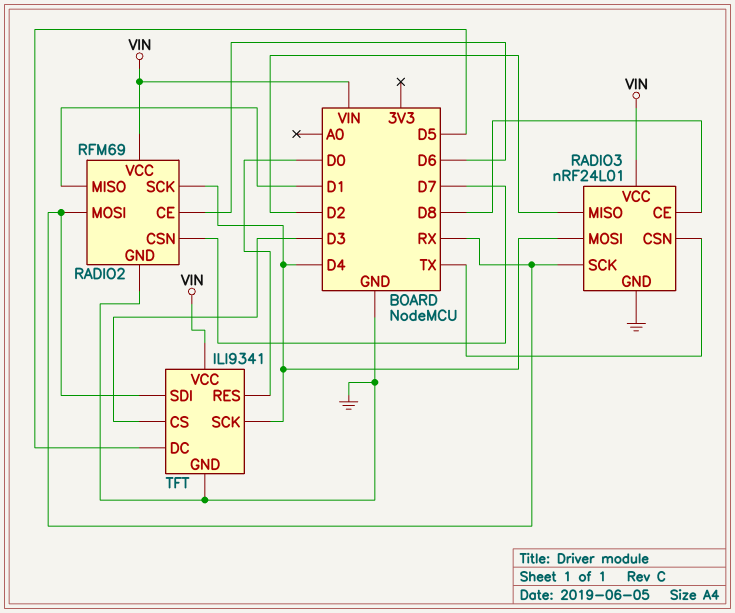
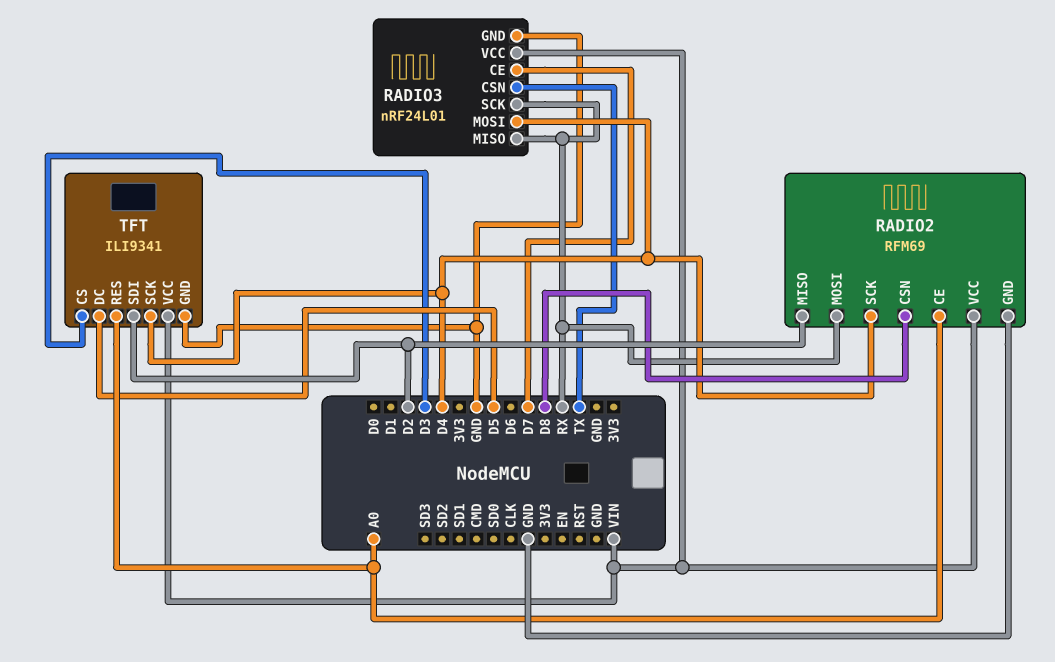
RADIO2 pin CE: D6 -> A0
RADIO2 pin CSN: D7 -> D8
RADIO2 pin MISO: D1 -> D2
RADIO3 pin CE: D8 -> D7
RADIO3 pin MISO: D2 -> RX
TFT pin RES: D0 -> A0
TFT pin SDI: RX -> D2

